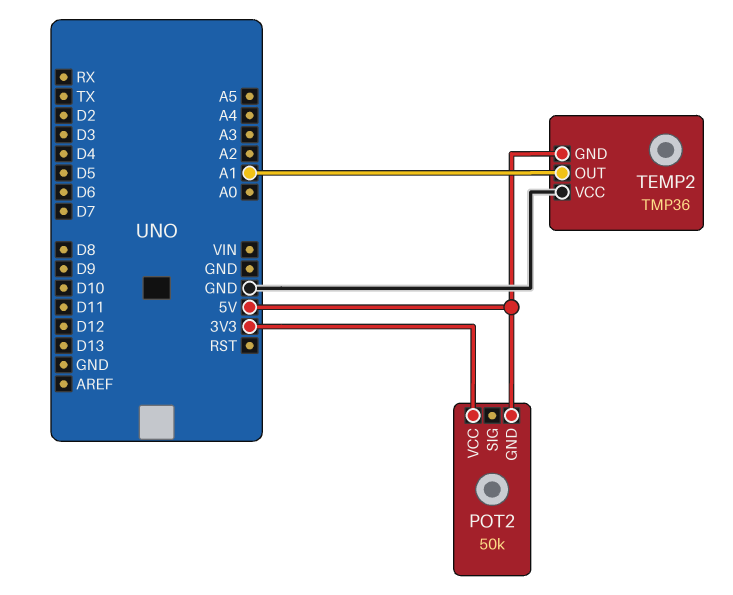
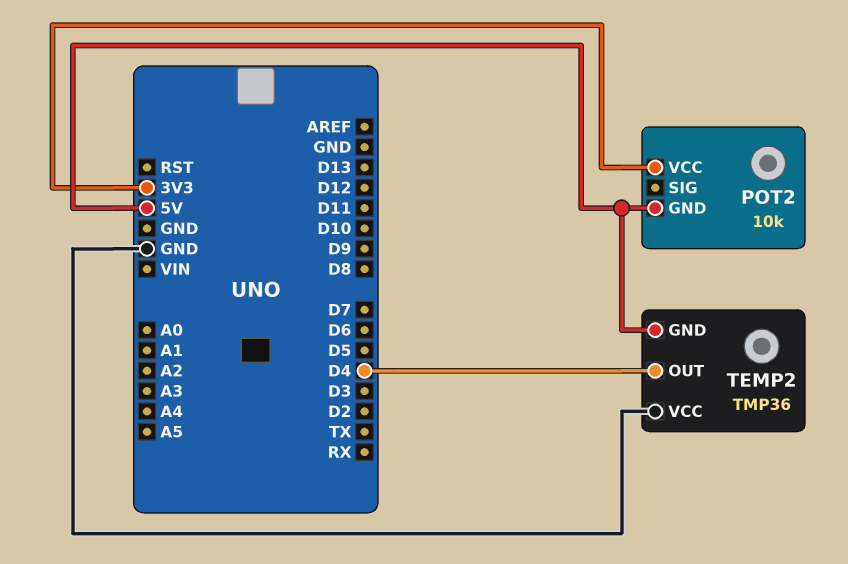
POT2: 50k -> 10k
TEMP2 pin OUT: A1 -> D4

